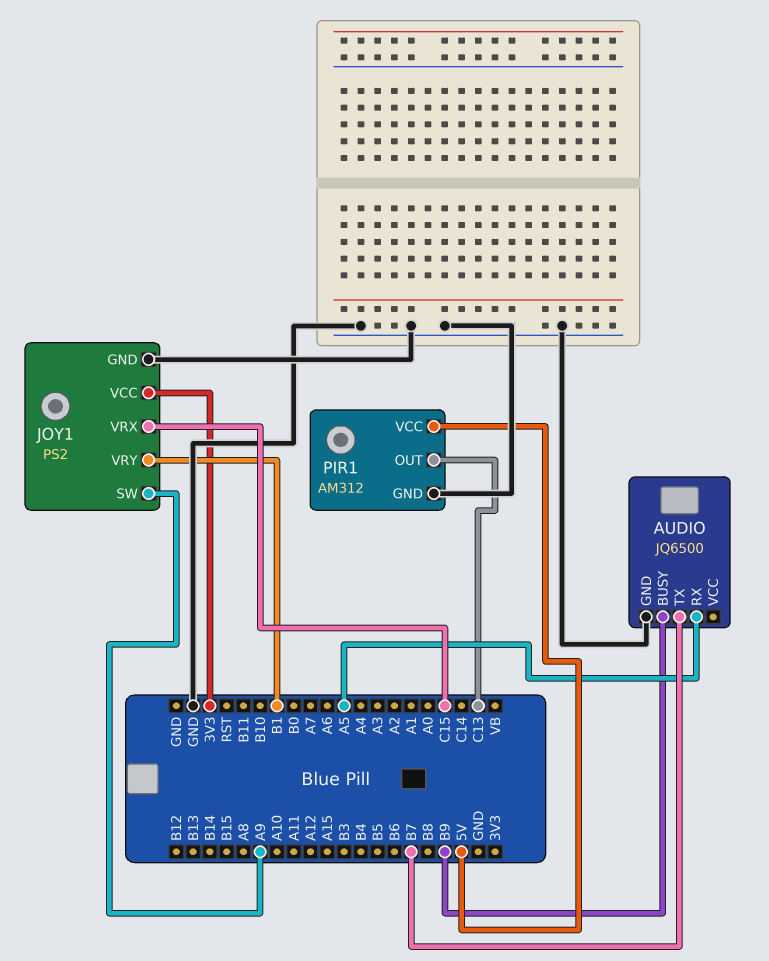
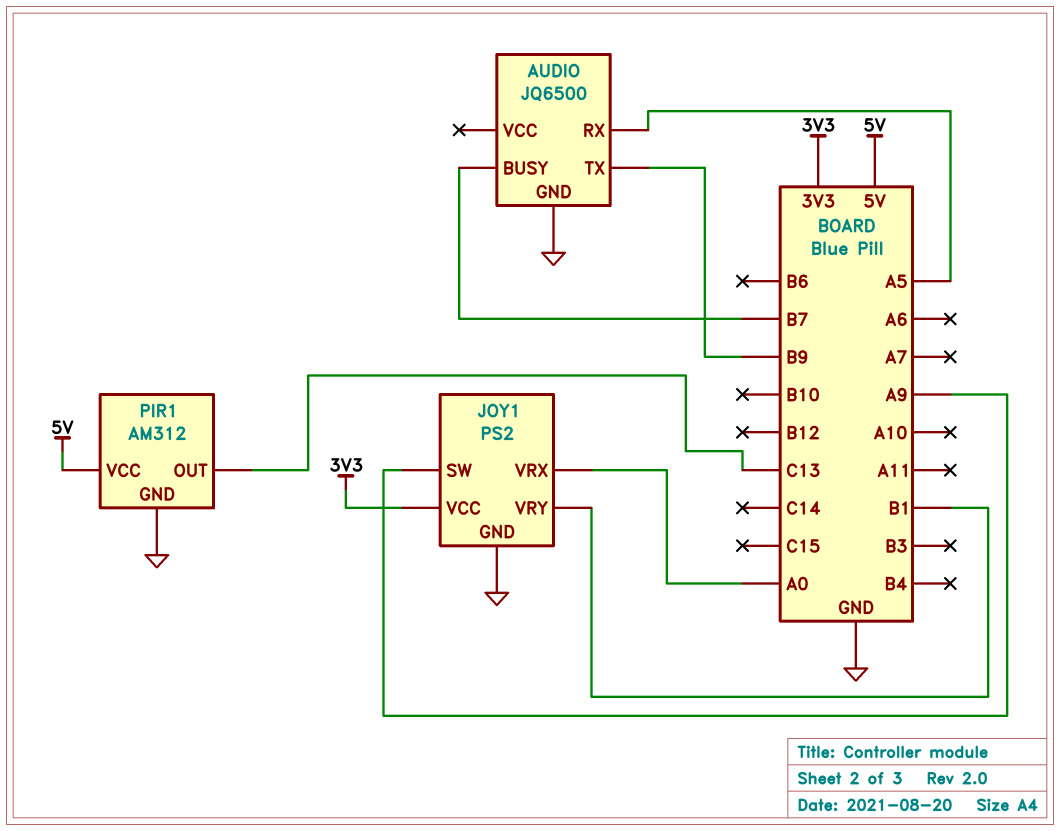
AUDIO pin BUSY: B9 -> B7
AUDIO pin TX: B7 -> B9
JOY1 pin VRX: C15 -> A0

